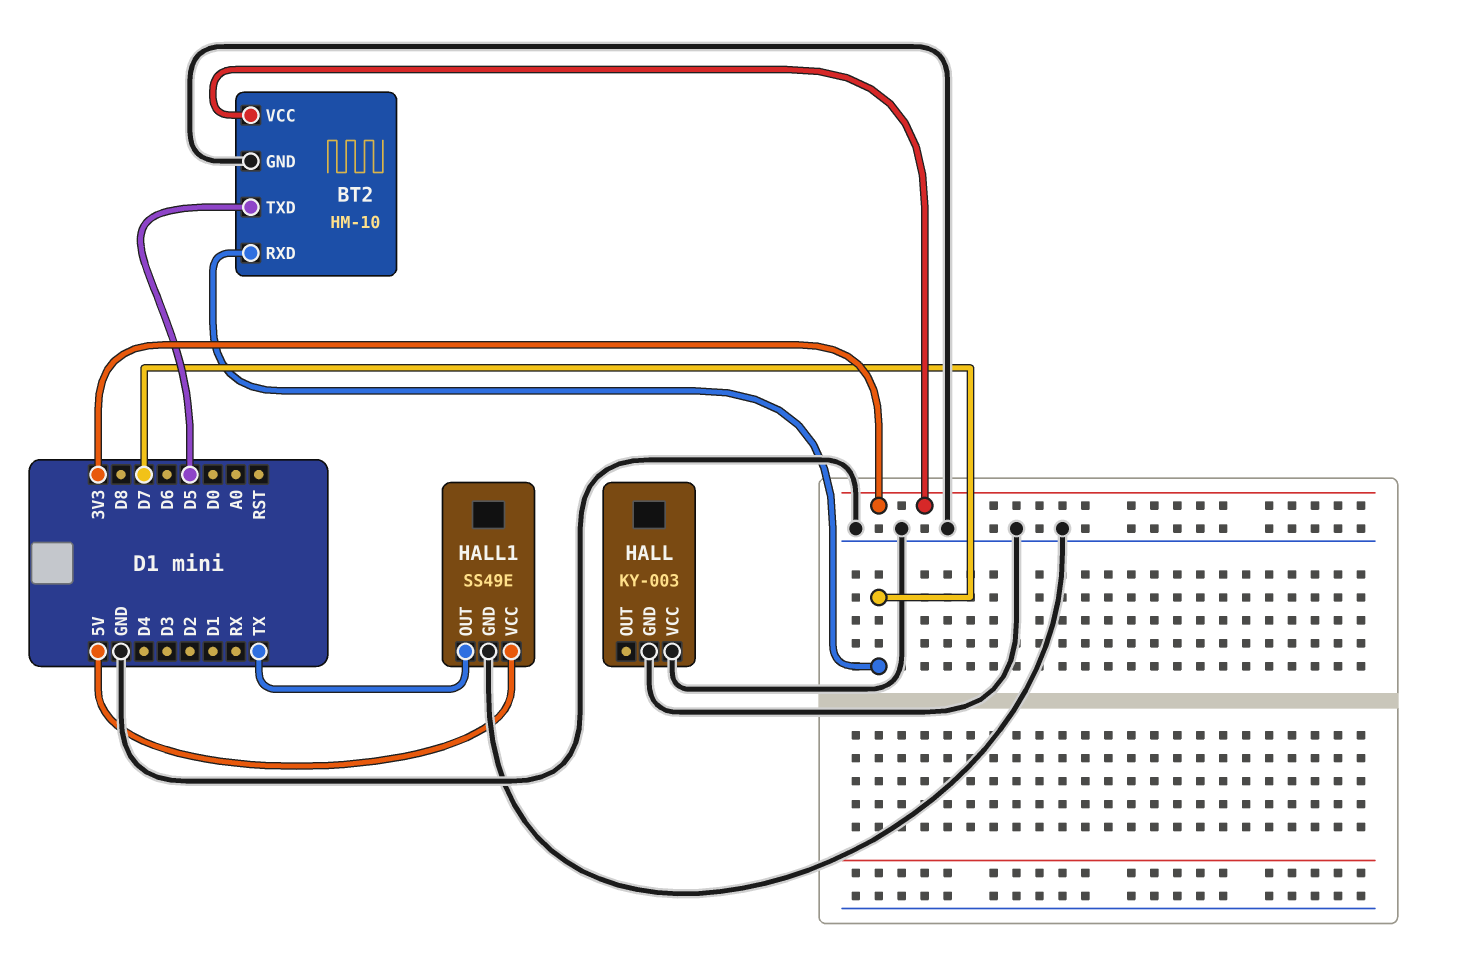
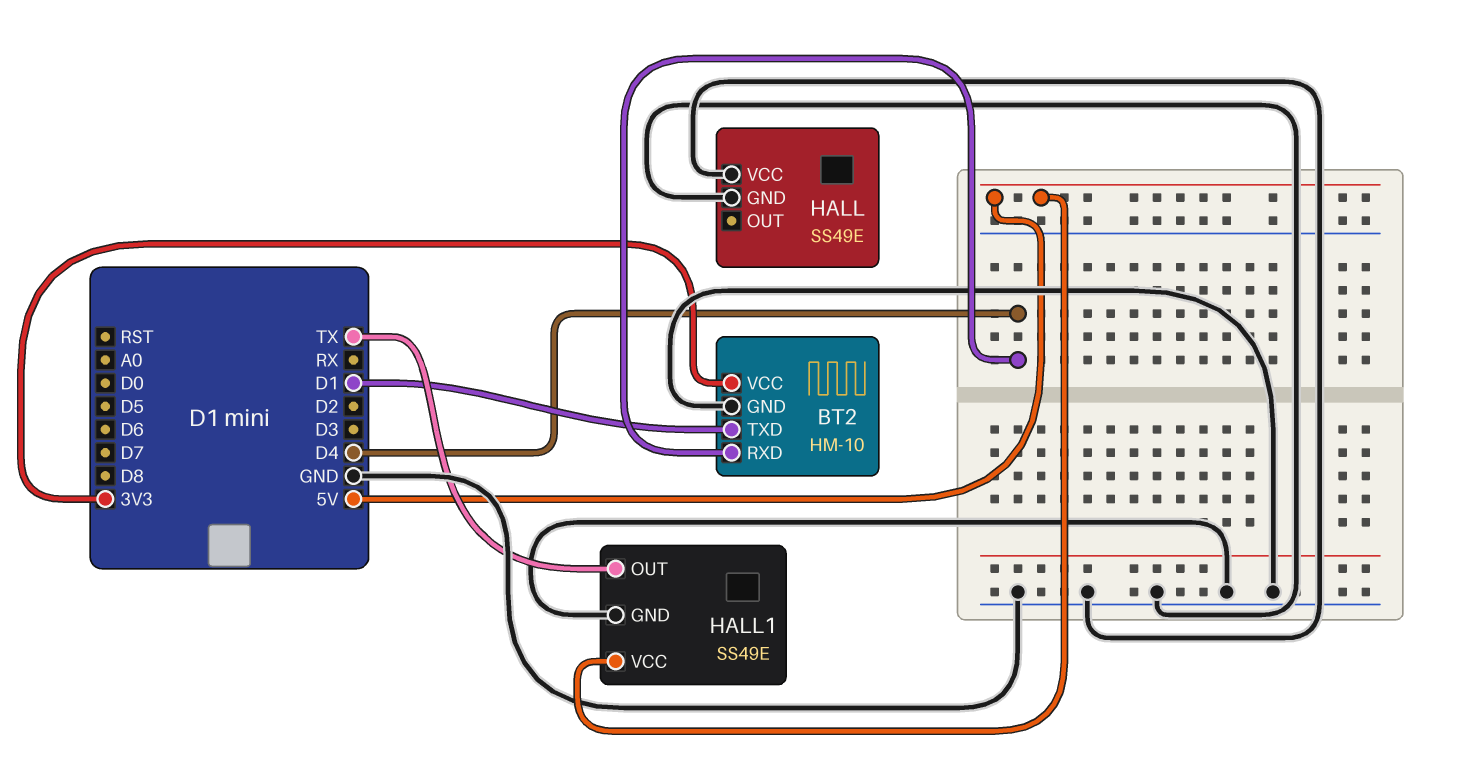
BT2 pin RXD: D7 -> D4
BT2 pin TXD: D5 -> D1
HALL: KY-003 -> SS49E

